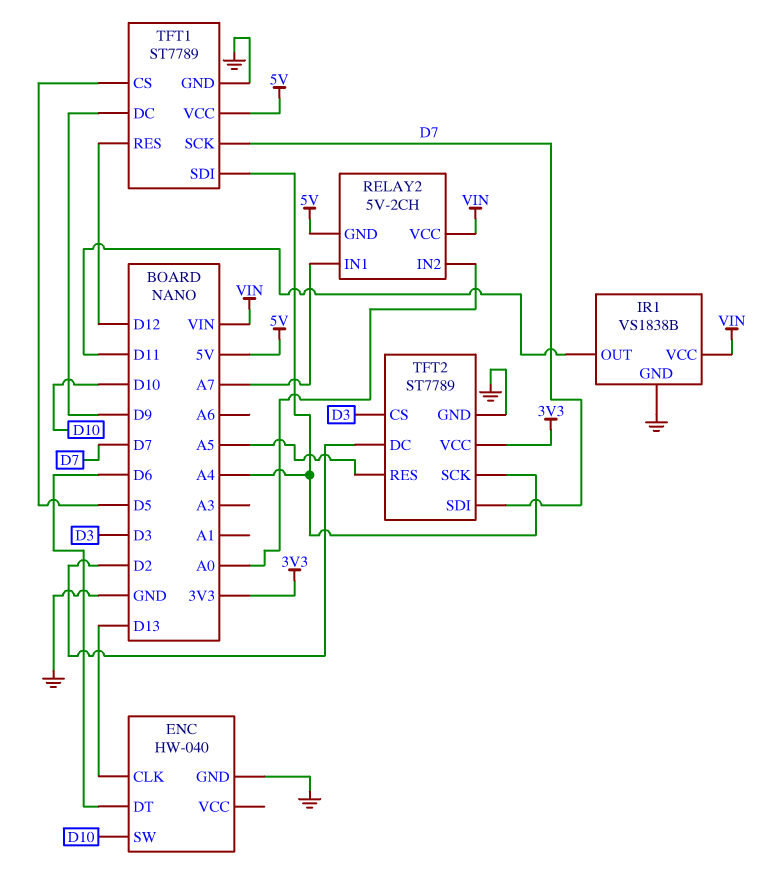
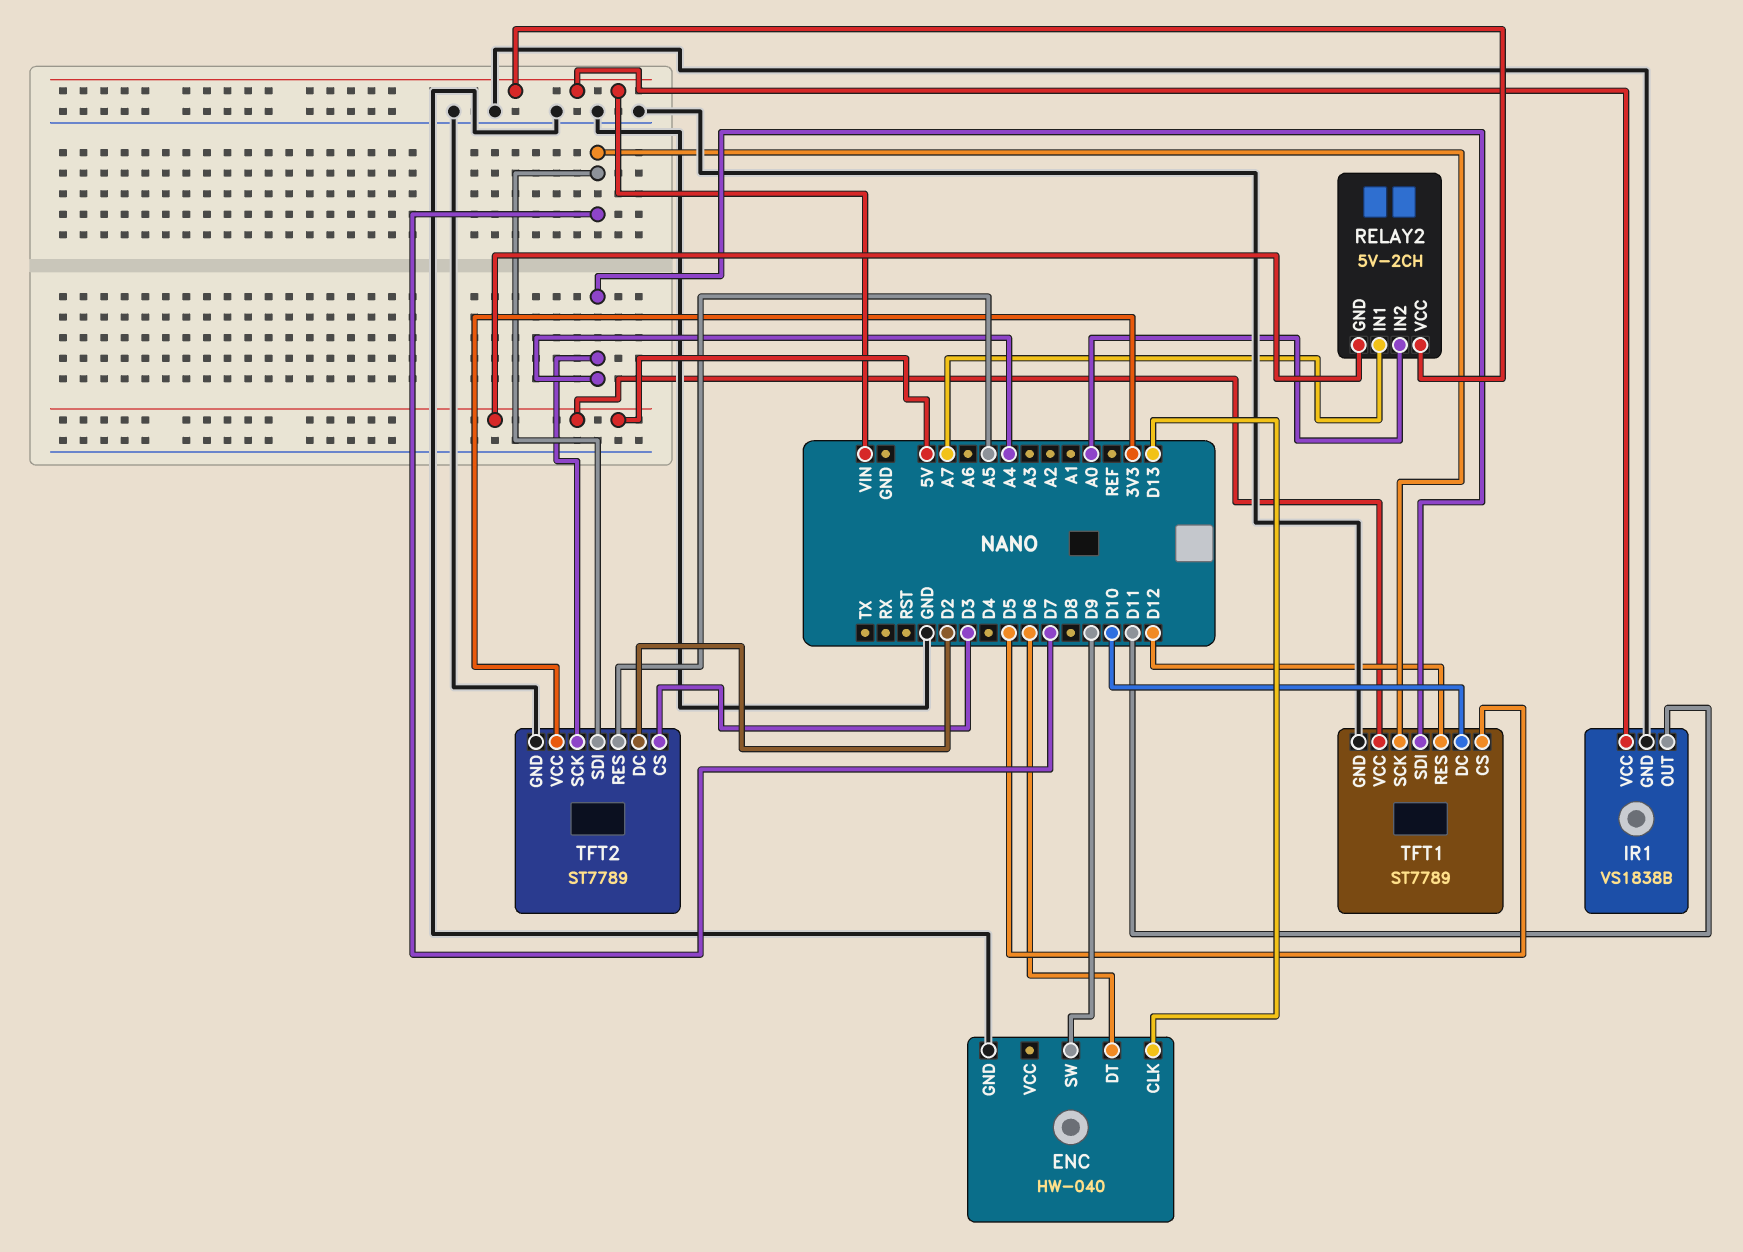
ENC pin SW: D10 -> D9
TFT1 pin DC: D9 -> D10

